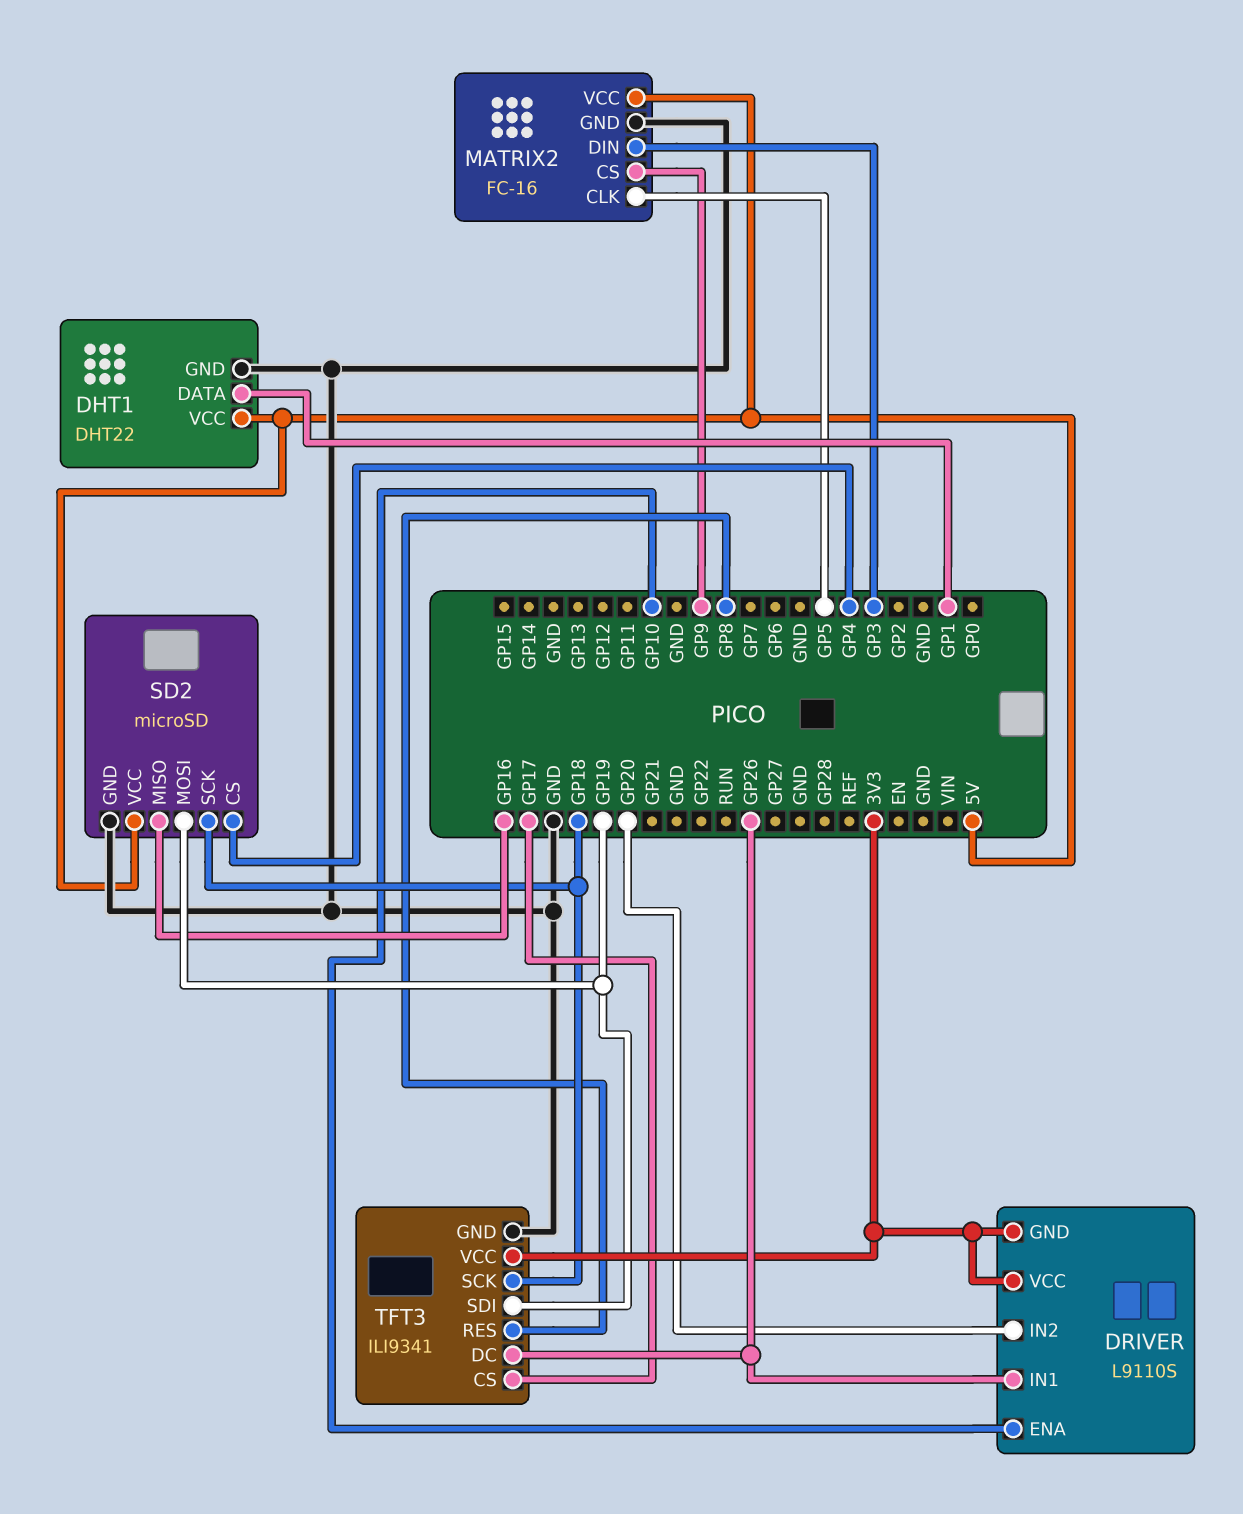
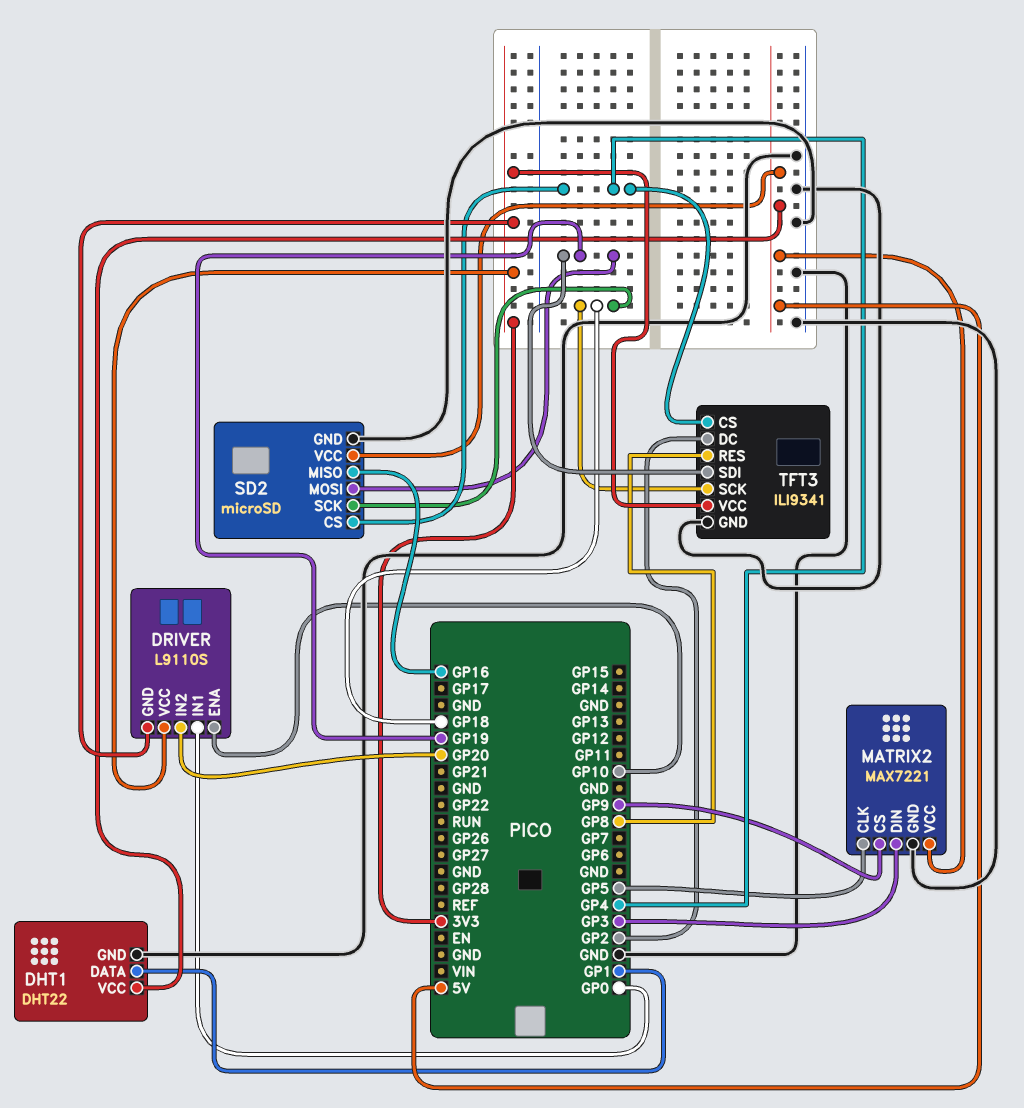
DRIVER pin IN1: GP26 -> GP0
MATRIX2: FC-16 -> MAX7221
TFT3 pin CS: GP17 -> GP4
TFT3 pin DC: GP26 -> GP2

